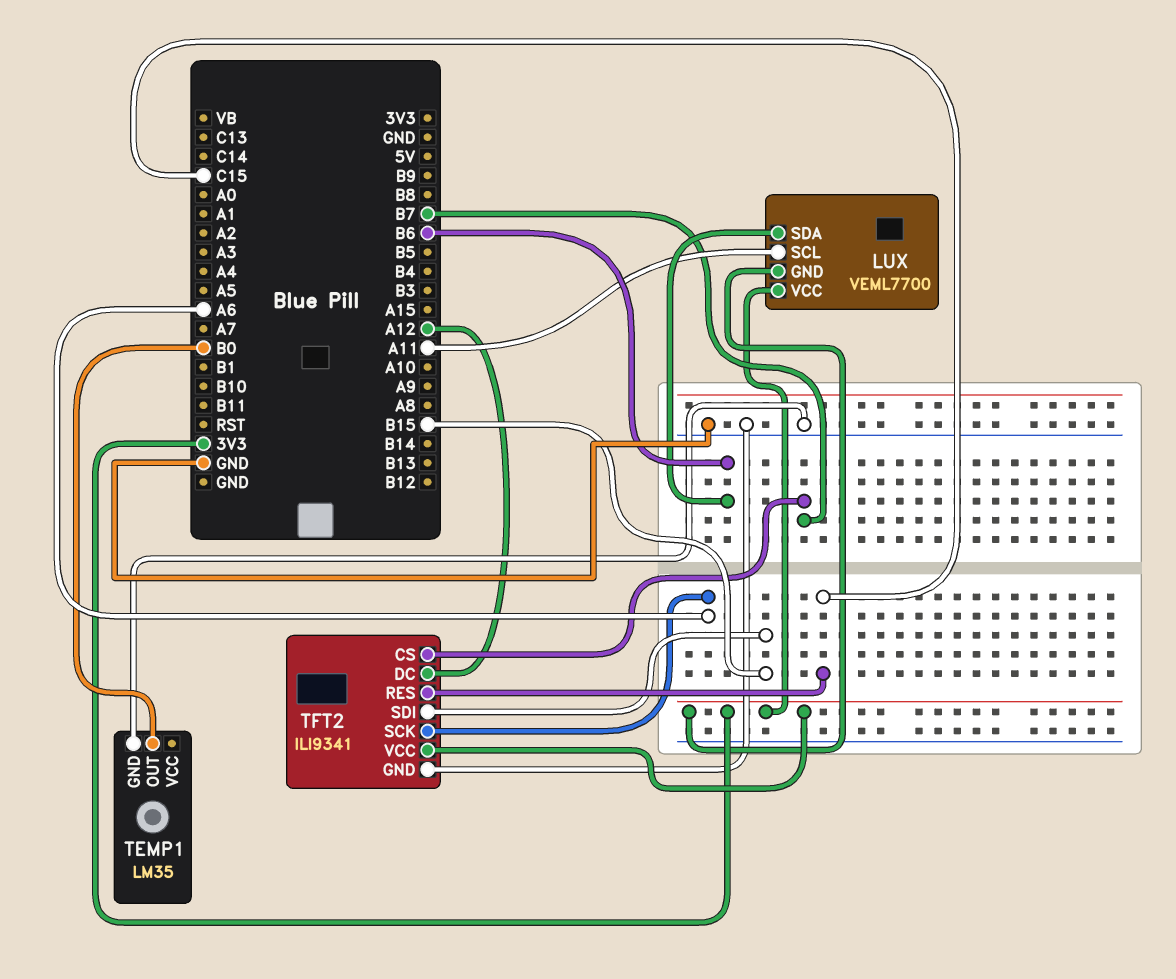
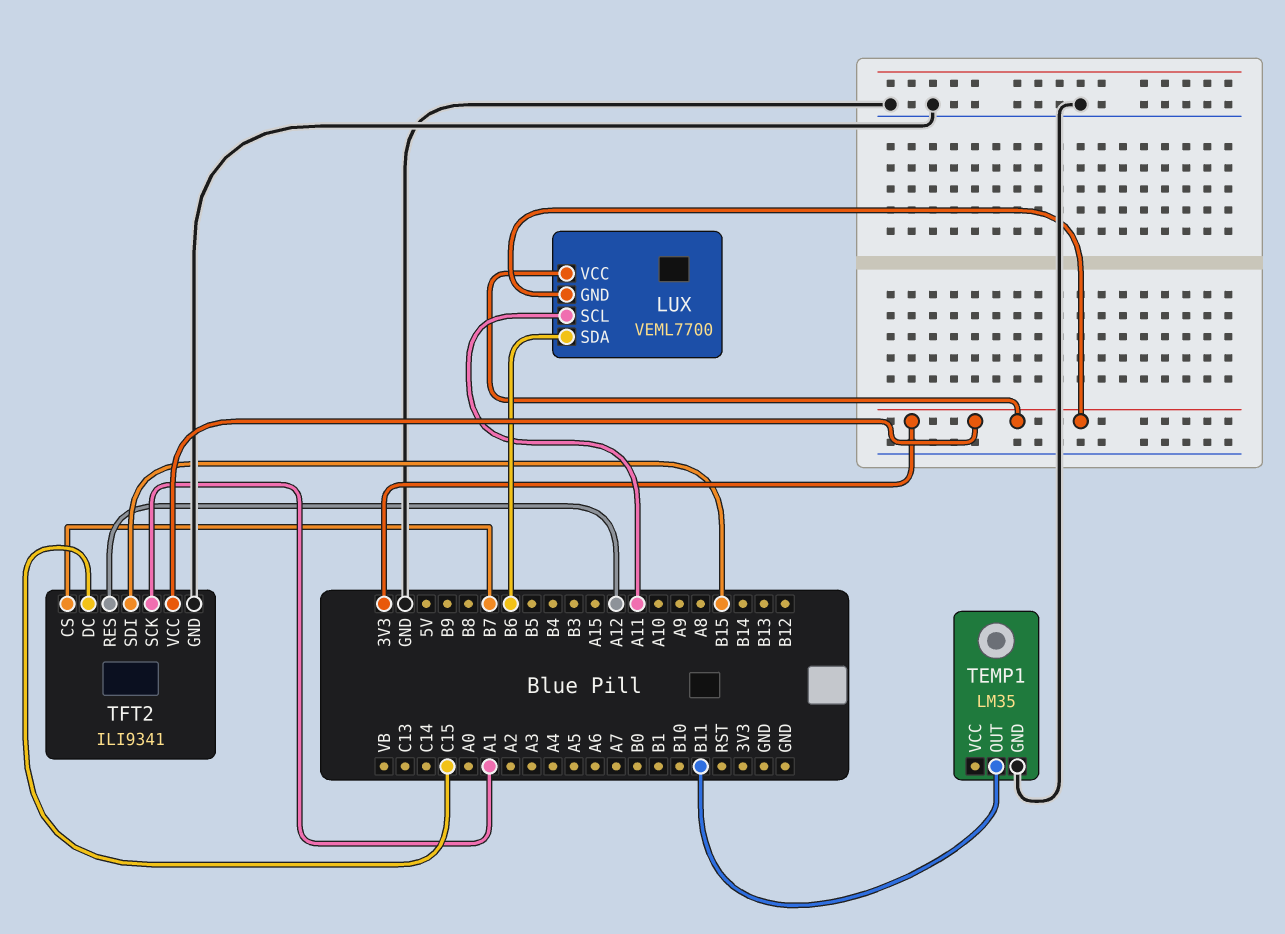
TEMP1 pin OUT: B0 -> B11
TFT2 pin DC: A12 -> C15
TFT2 pin RES: C15 -> A12
TFT2 pin SCK: A6 -> A1

